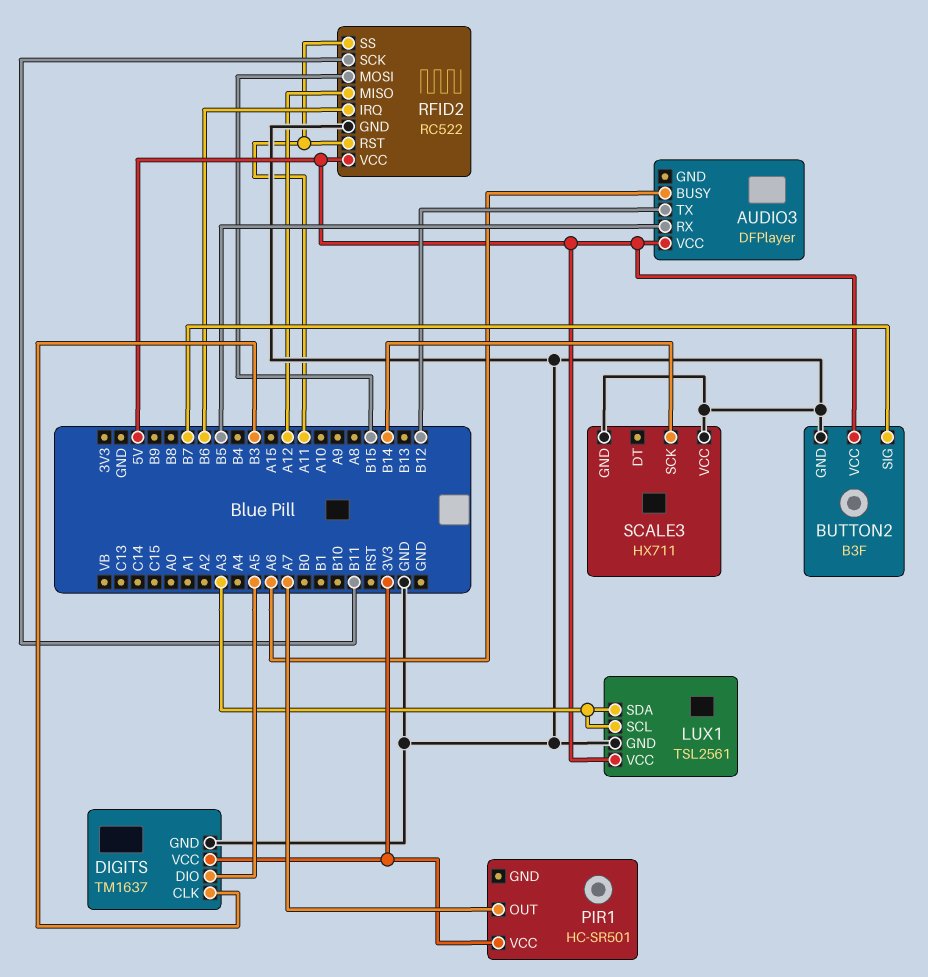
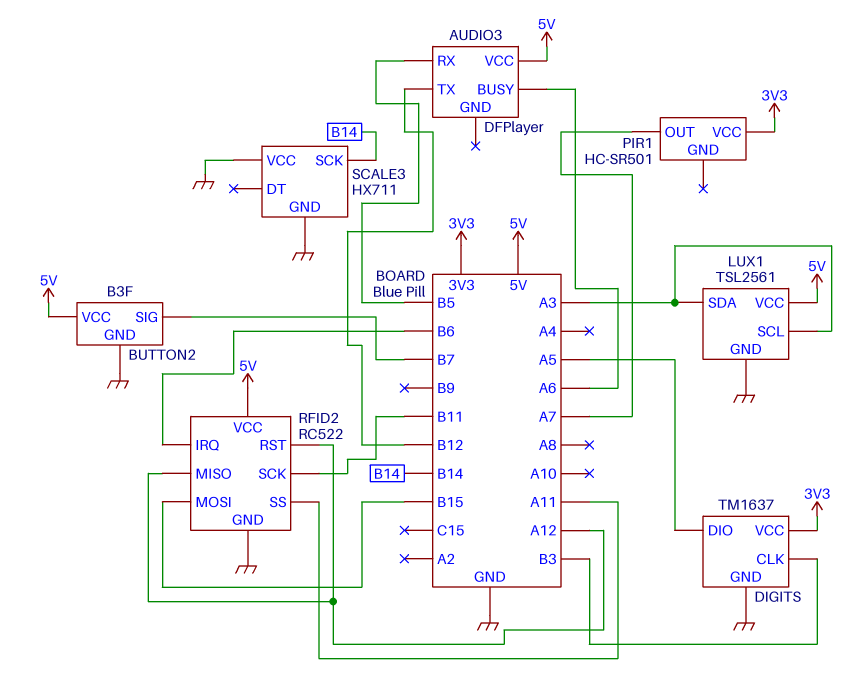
RFID2 pin RST: A11 -> A12

